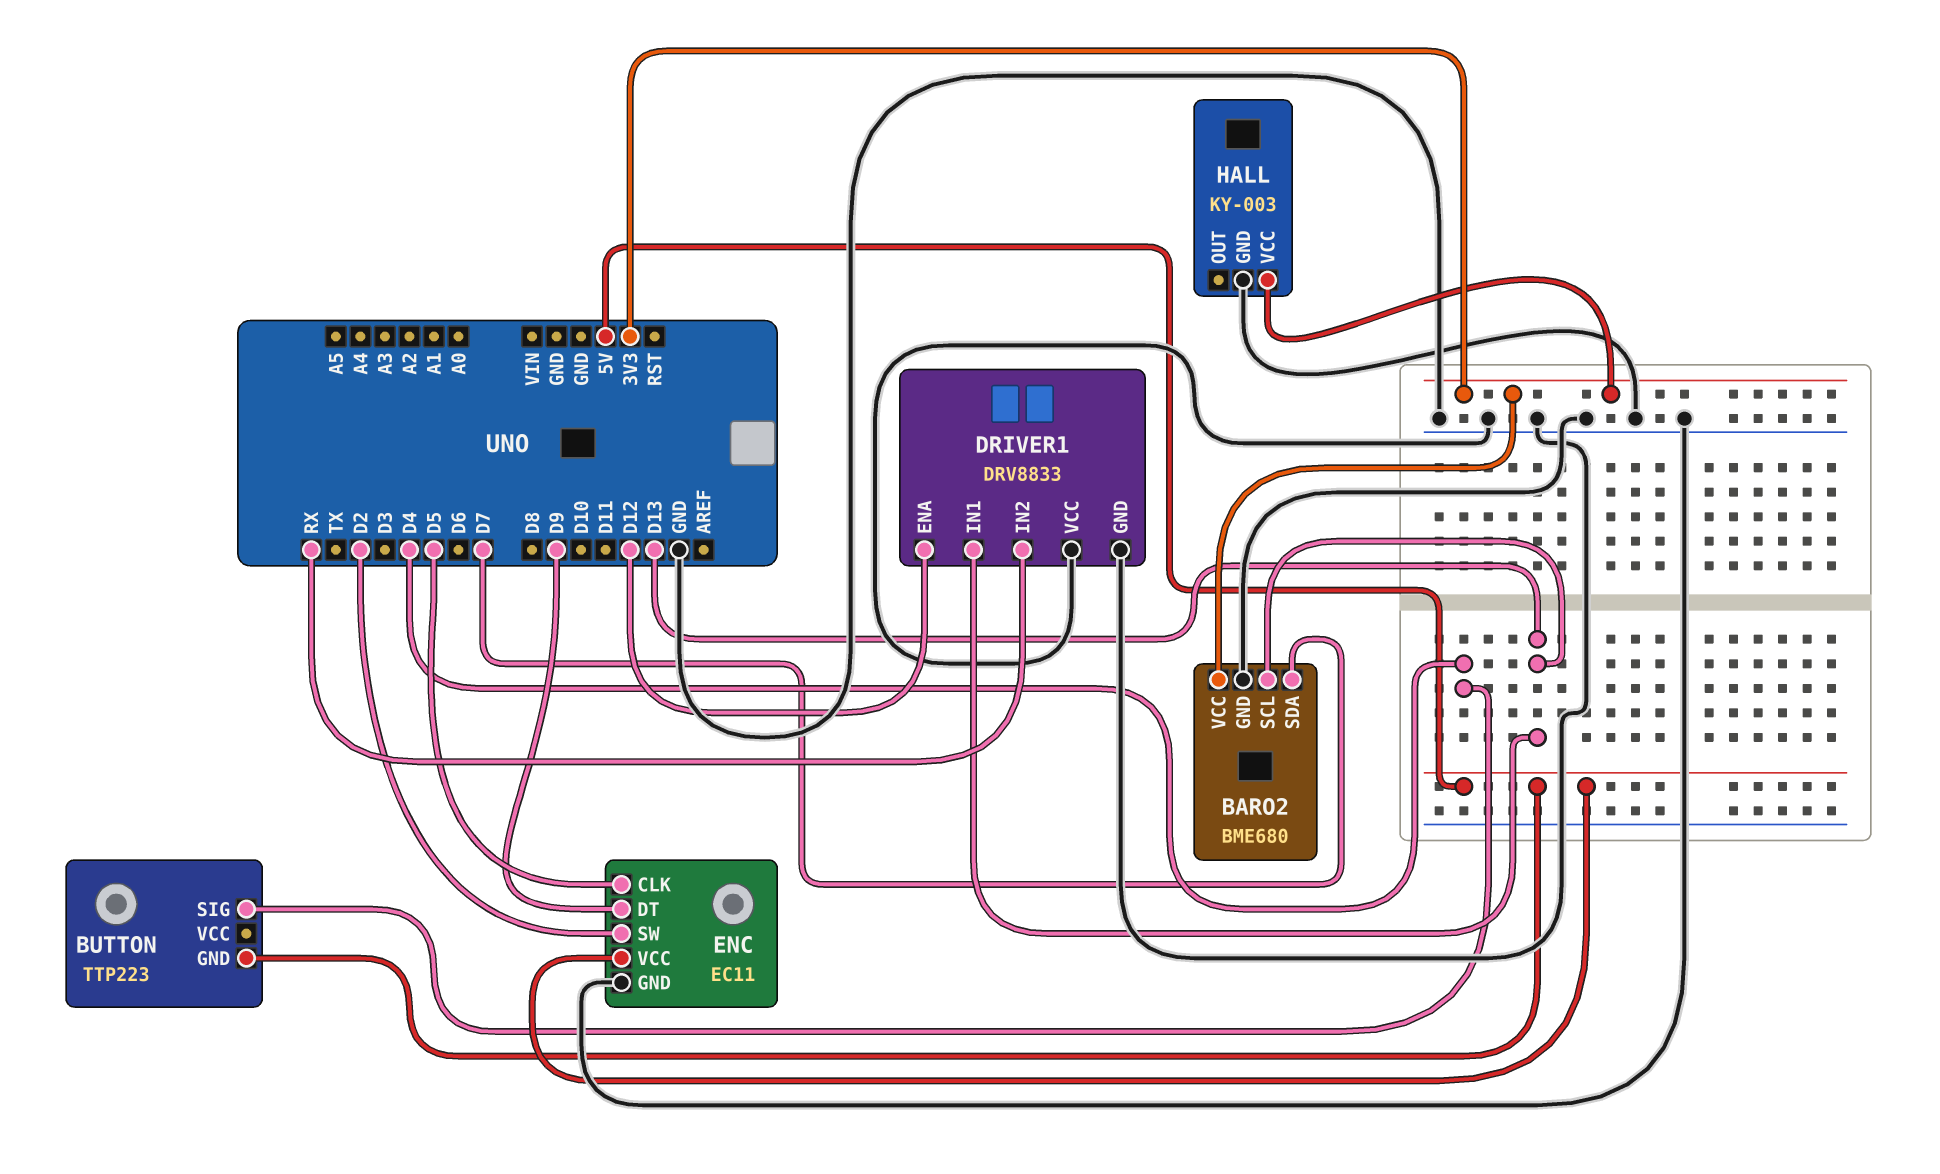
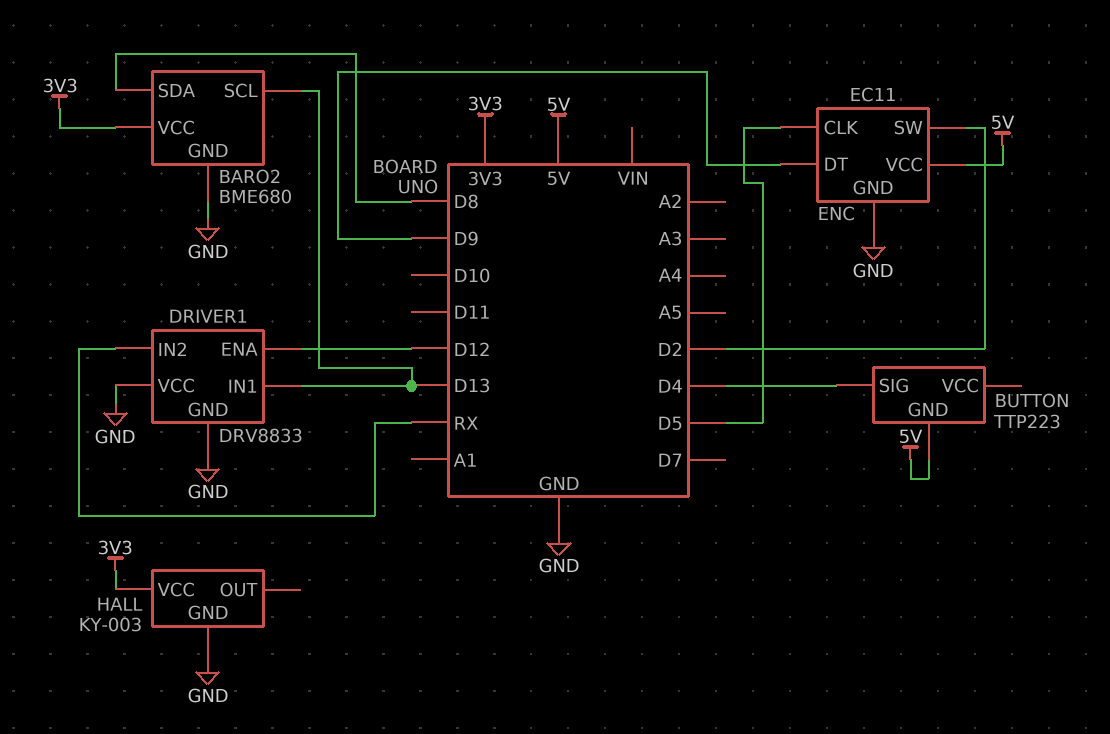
BARO2 pin SDA: D7 -> D8

